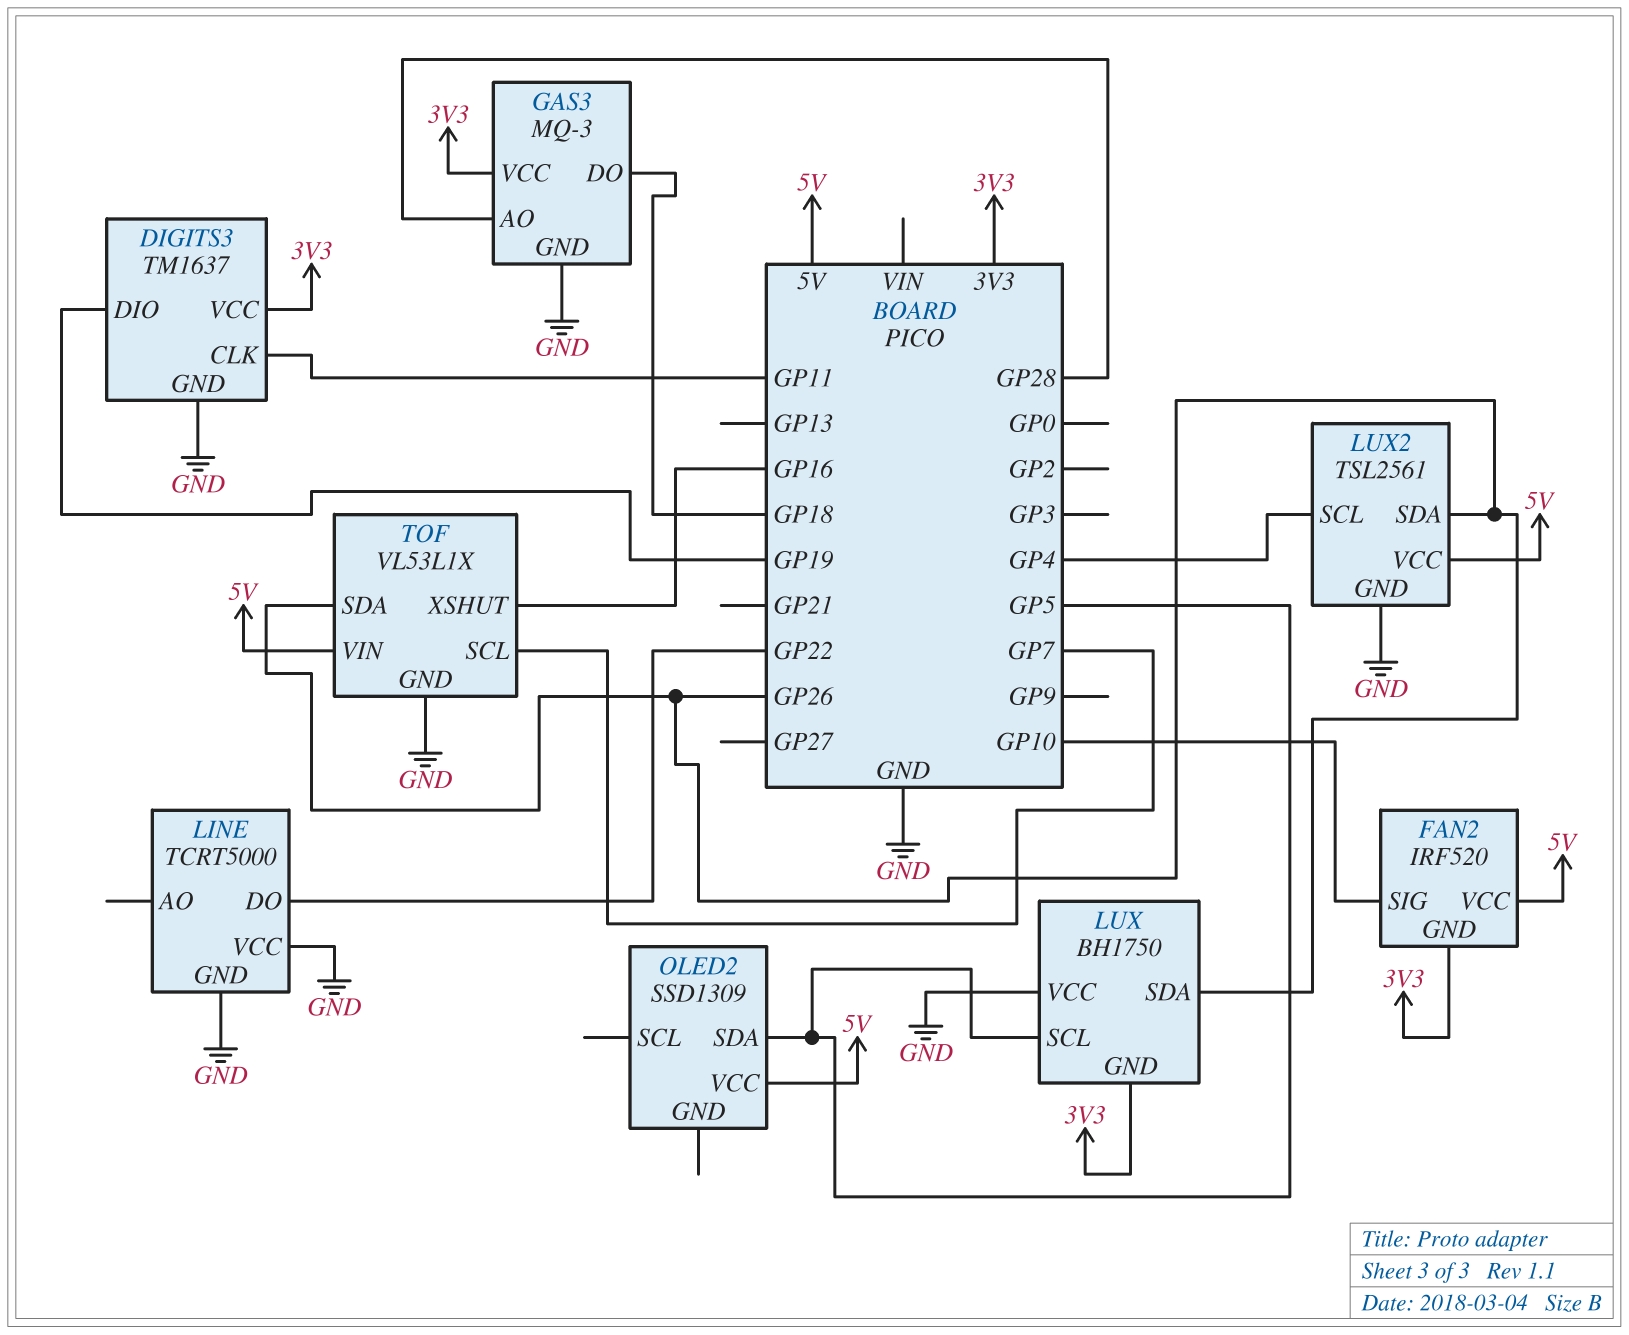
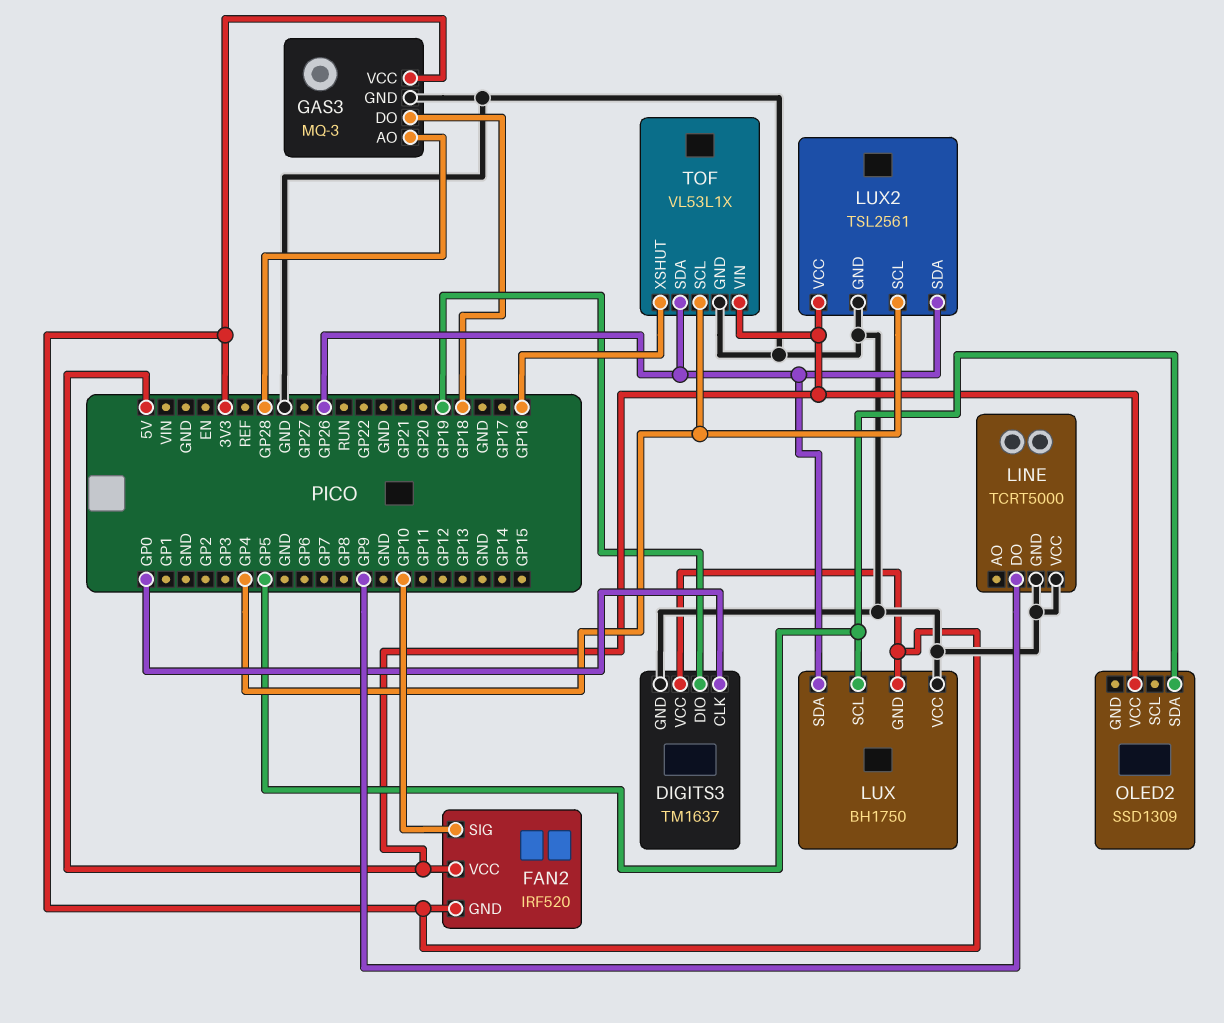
DIGITS3 pin CLK: GP11 -> GP0
LINE pin DO: GP22 -> GP9
TOF pin SCL: GP7 -> GP4

